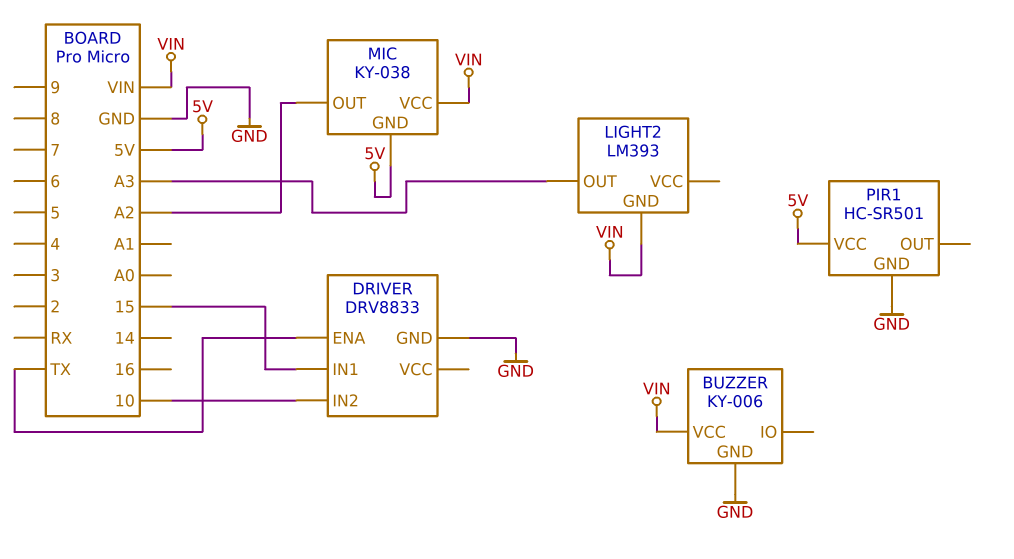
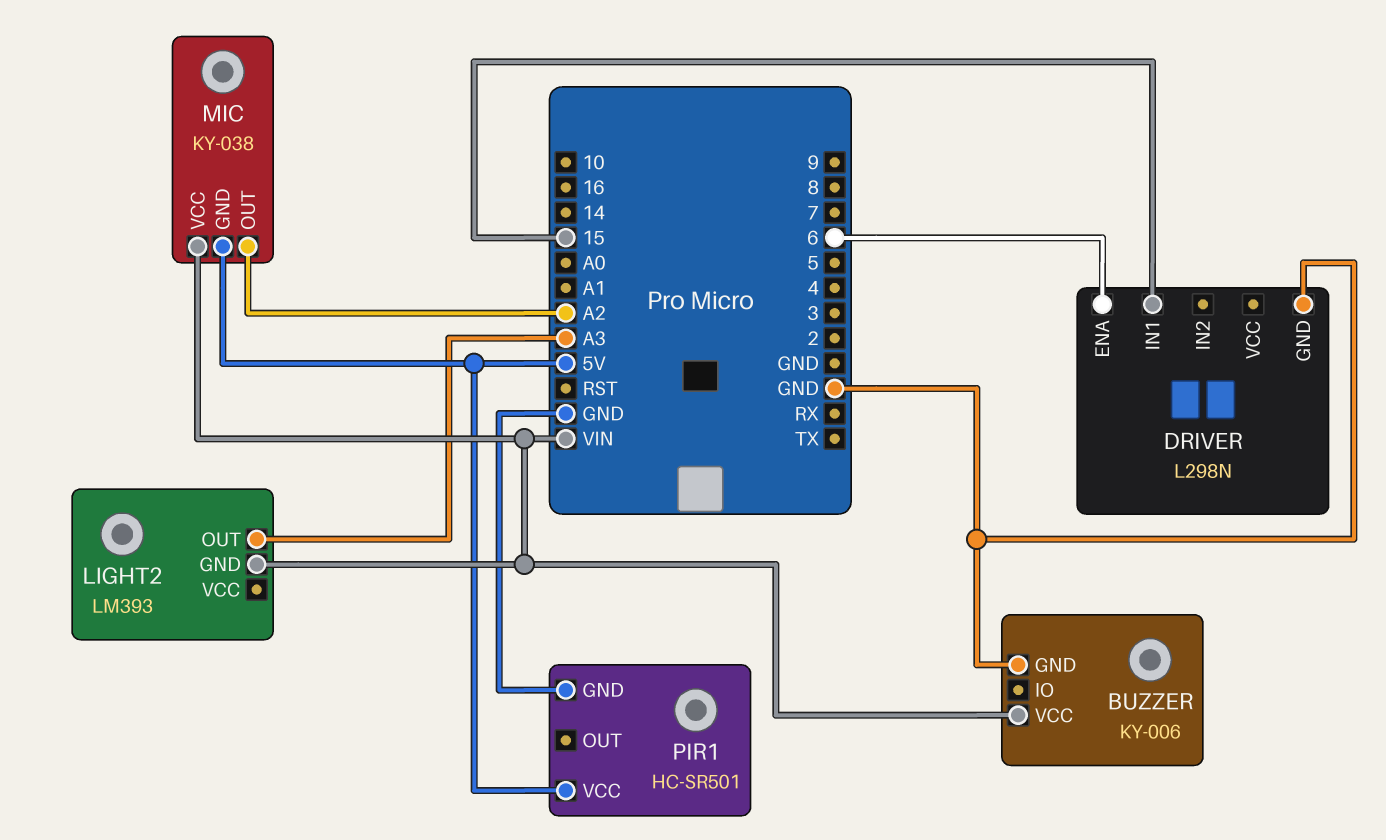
DRIVER: DRV8833 -> L298N
DRIVER pin ENA: TX -> 6
DRIVER pin IN2: 10 -> none

